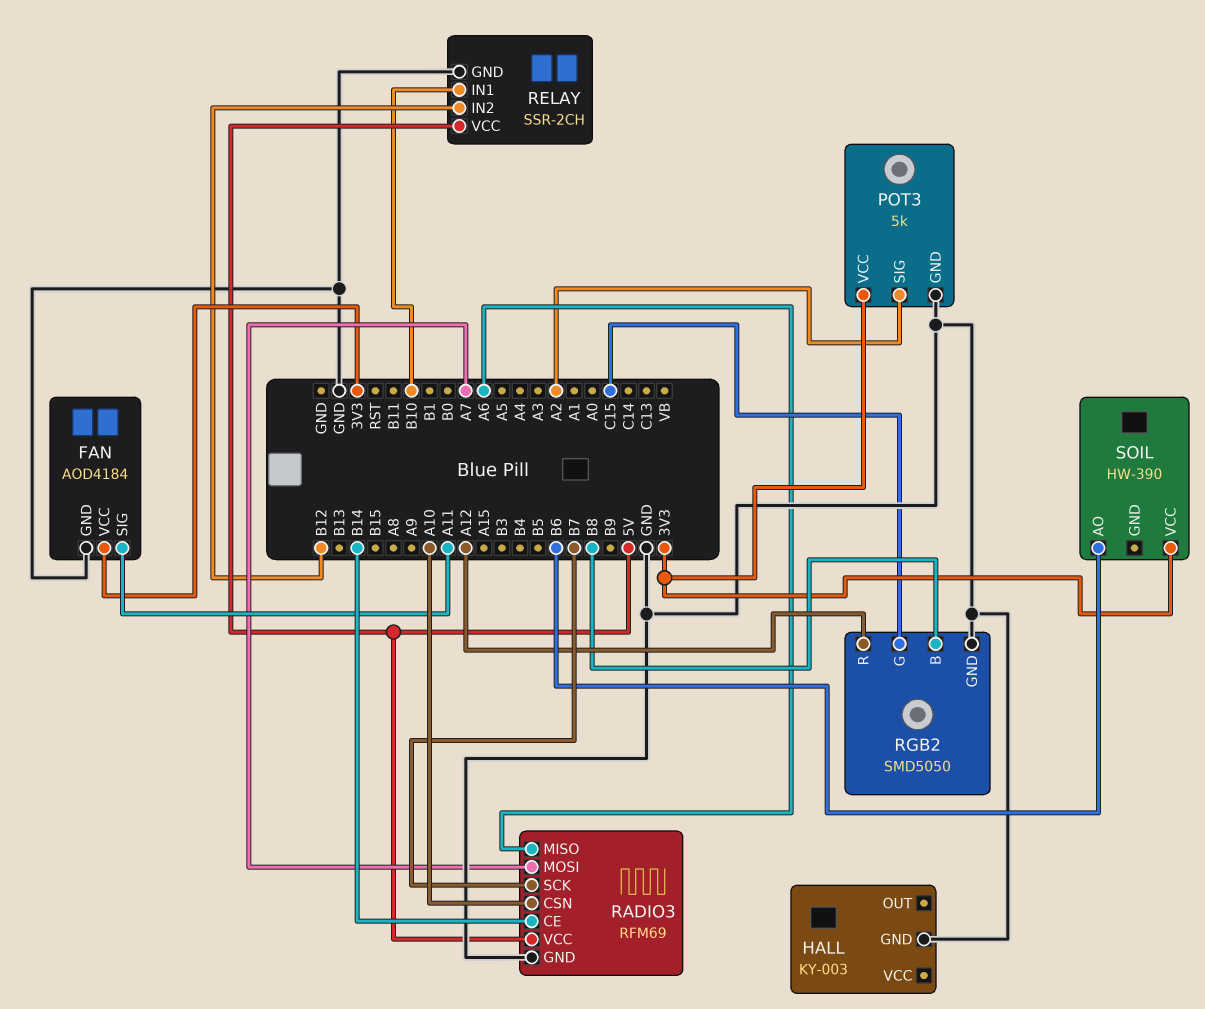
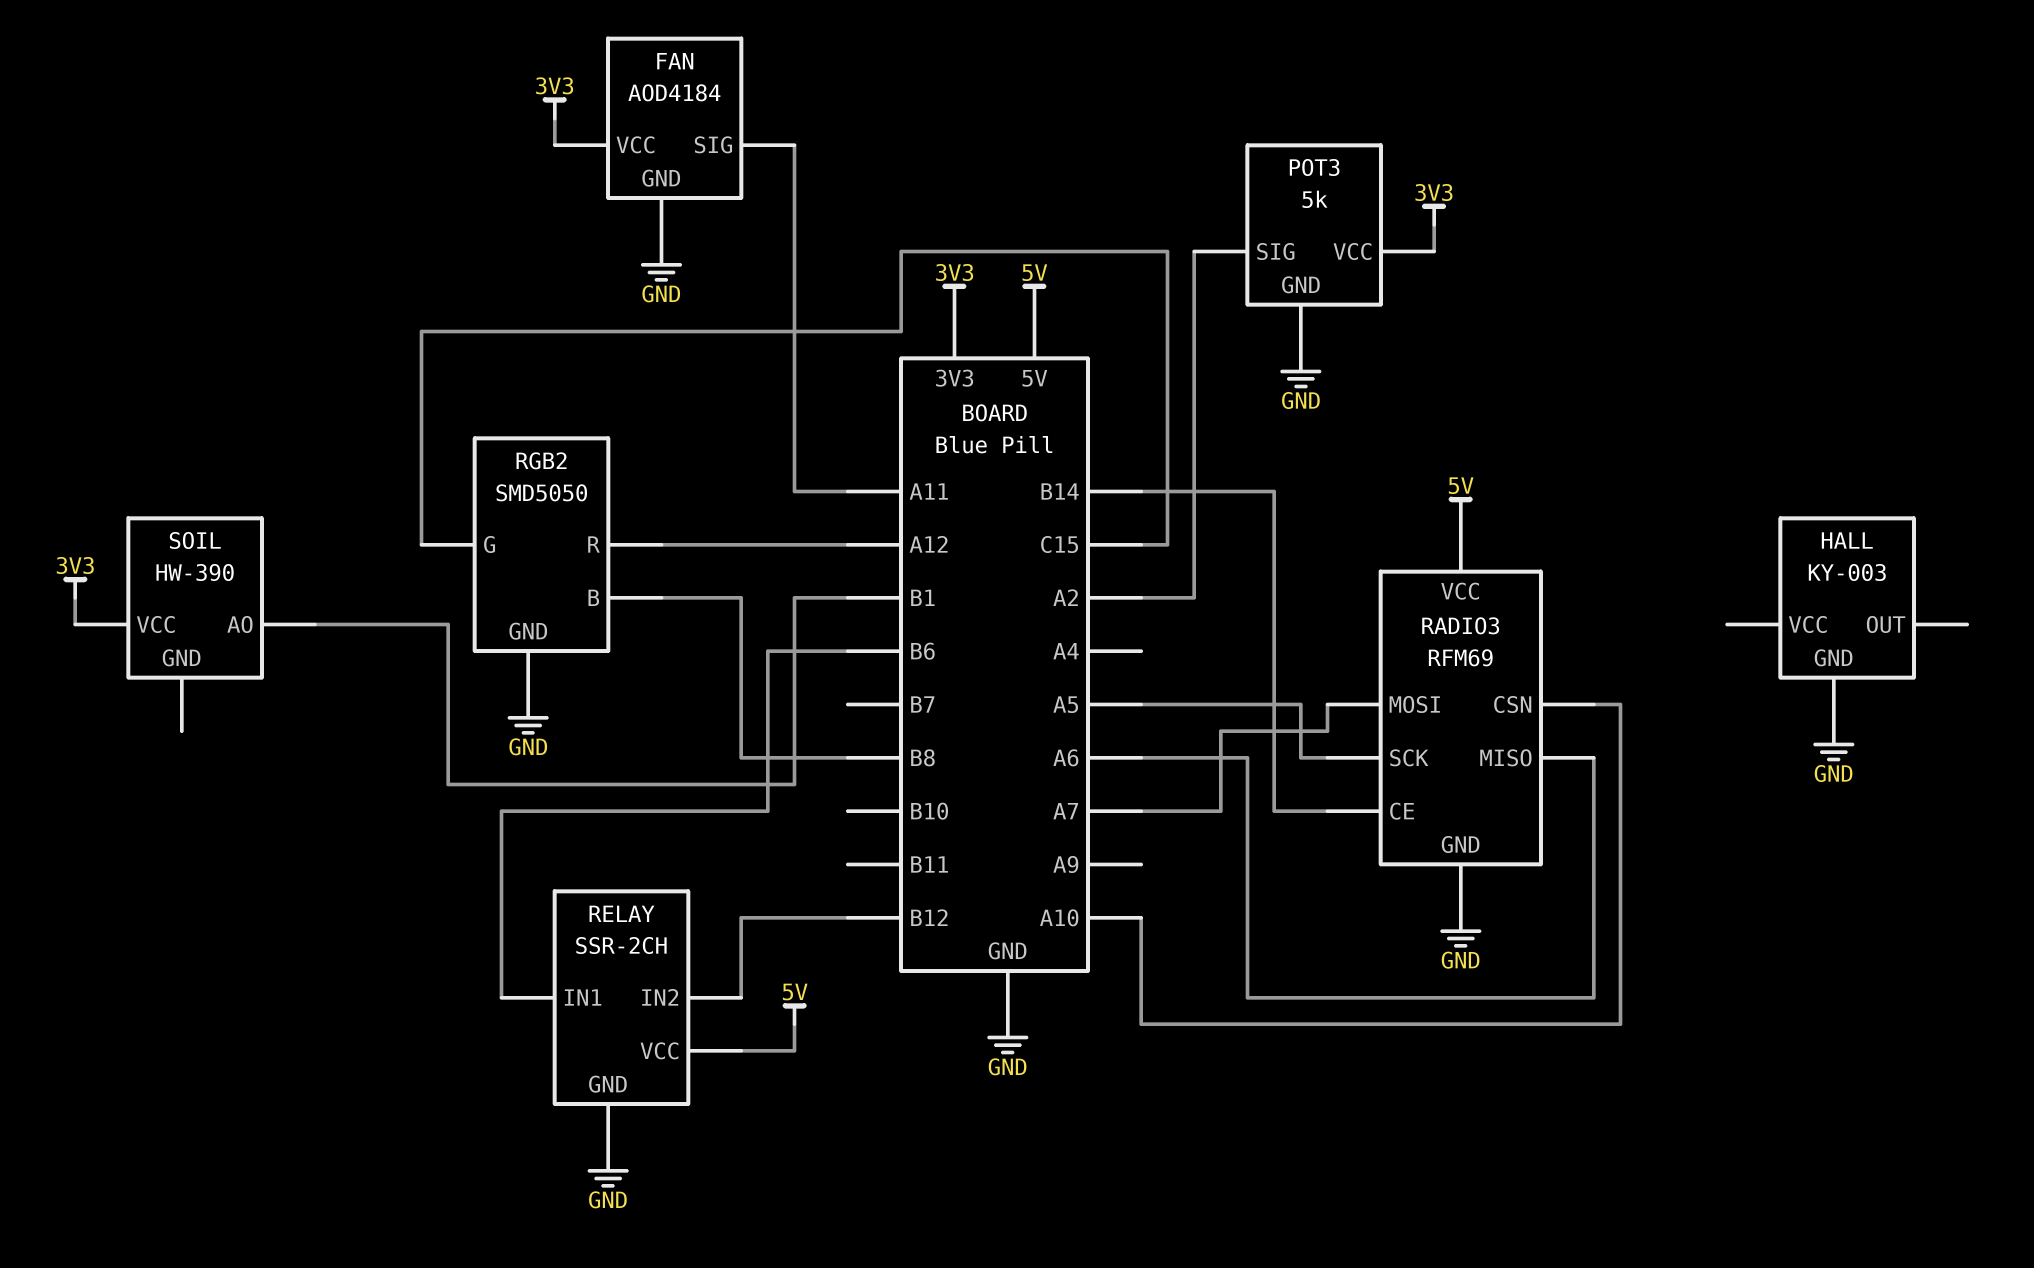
RADIO3 pin SCK: B7 -> A5
RELAY pin IN1: B10 -> B6
SOIL pin AO: B6 -> B1

